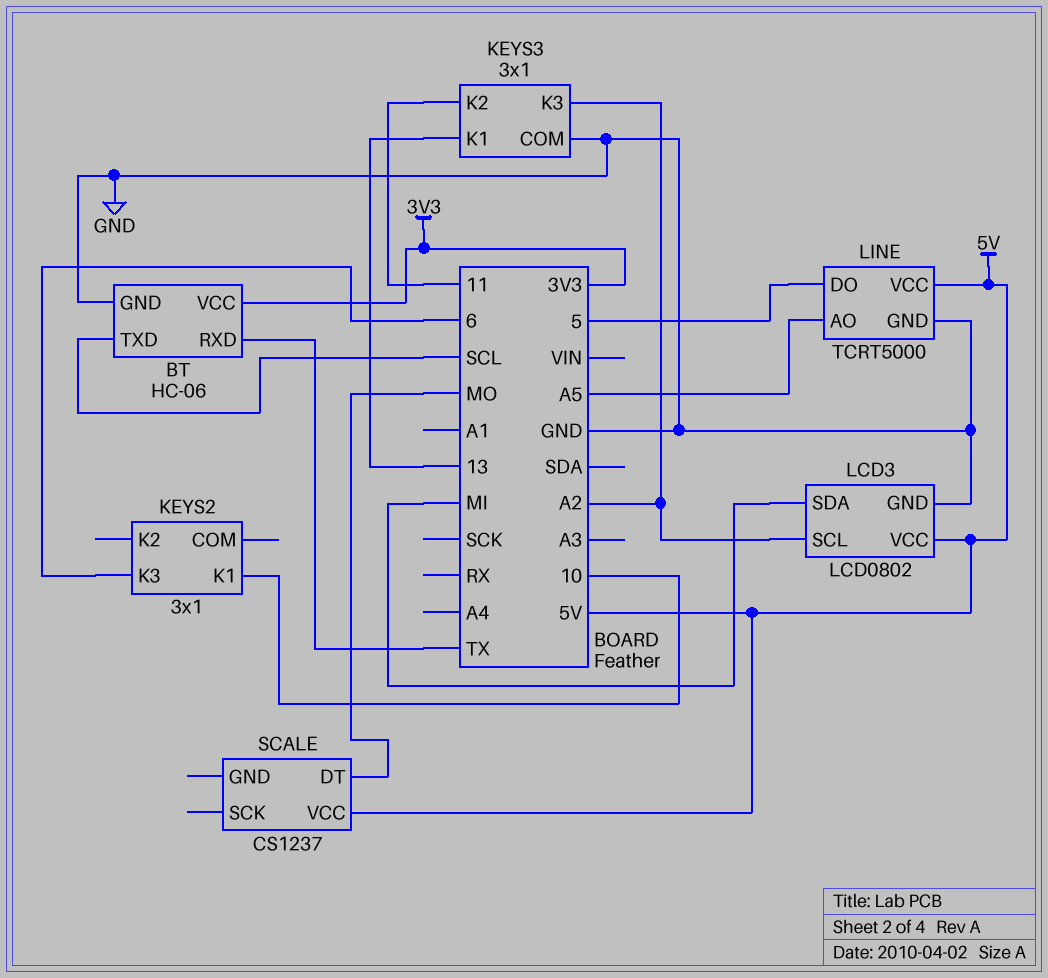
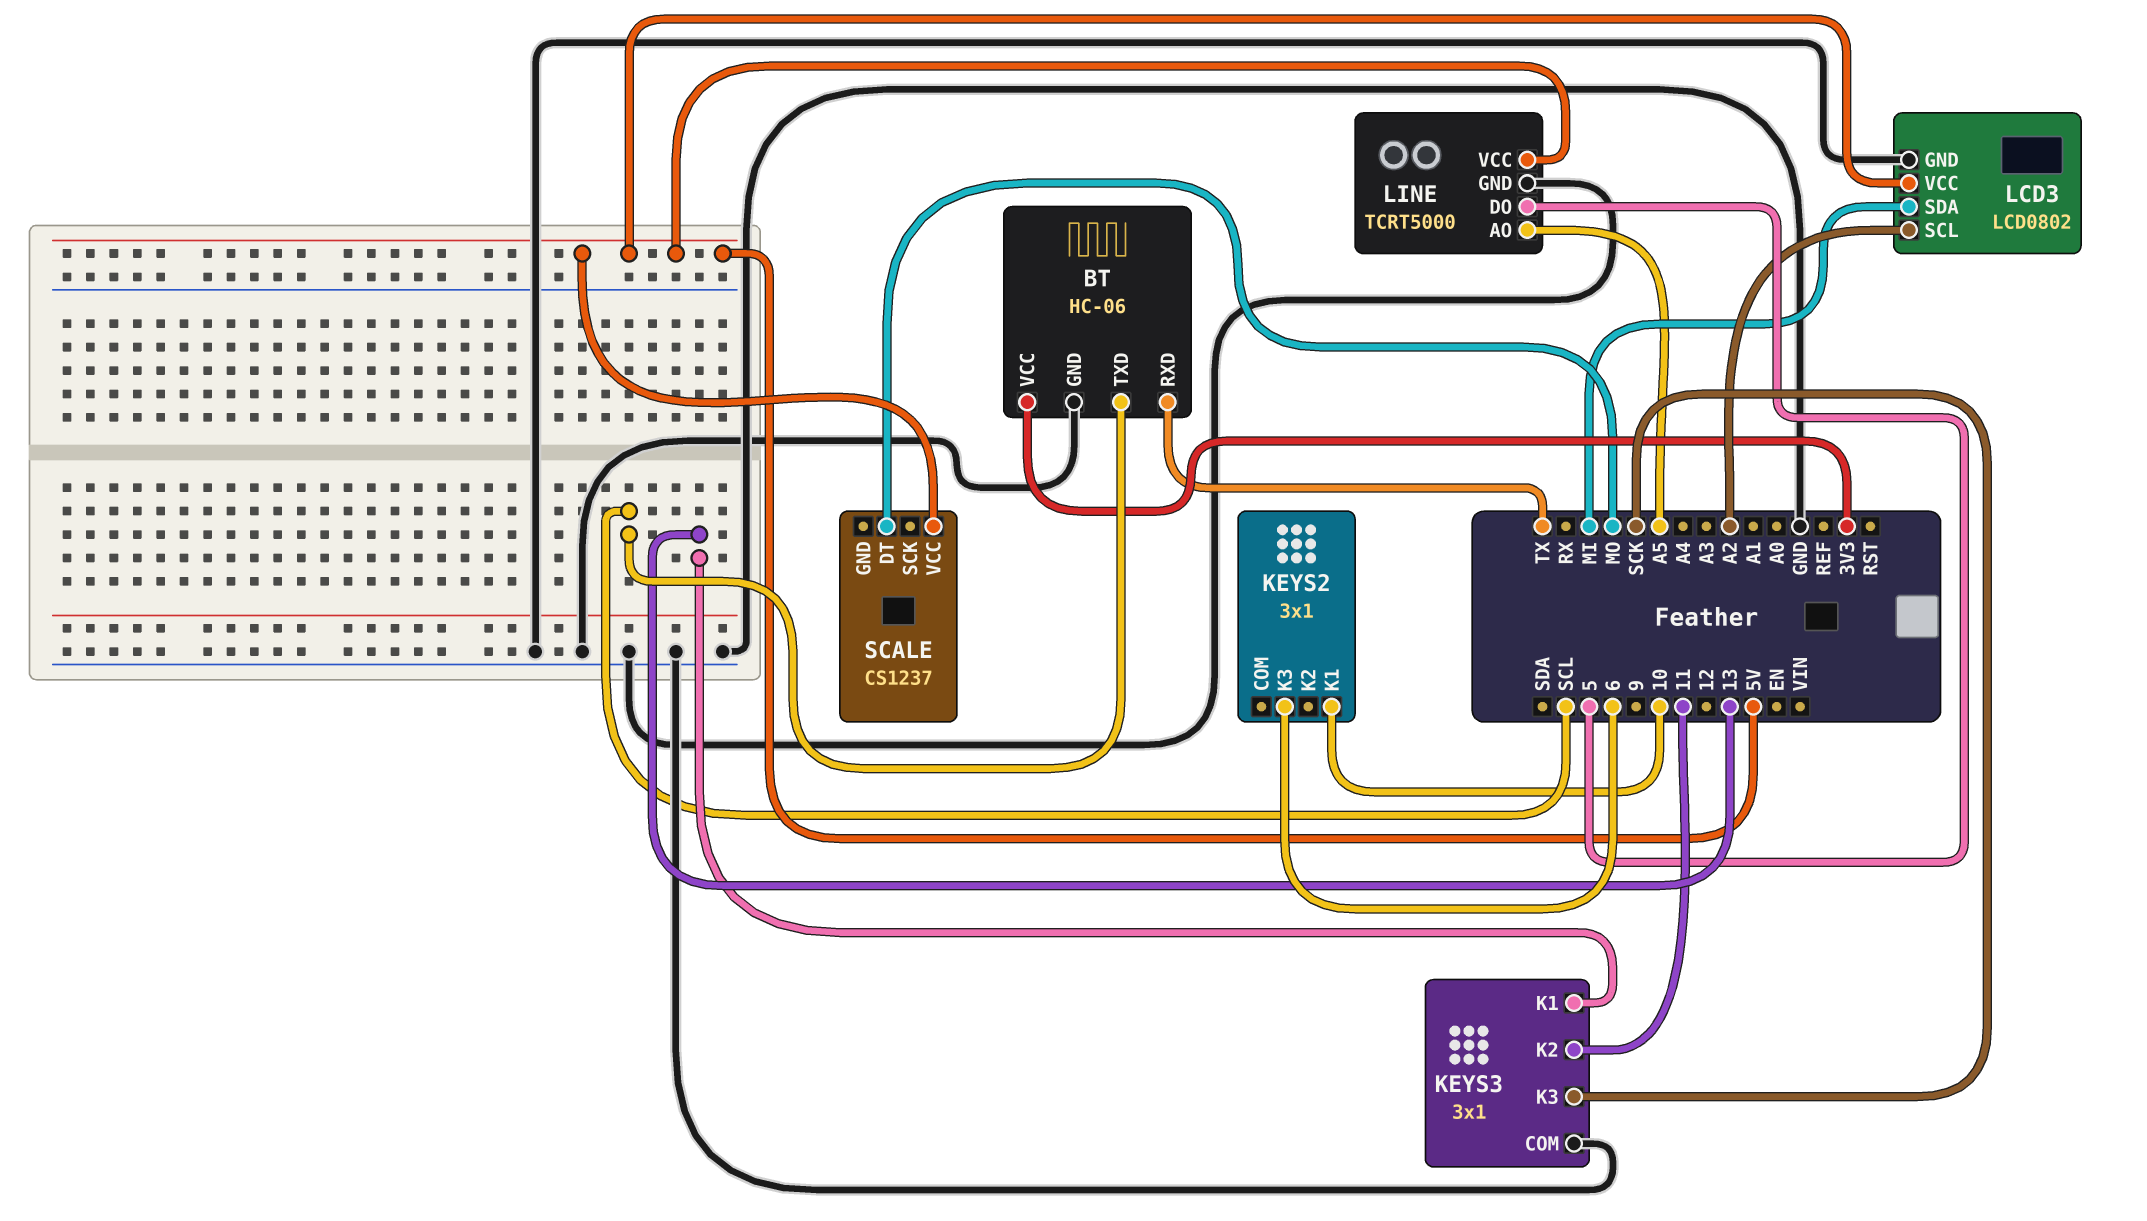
KEYS3 pin K3: A2 -> SCK

